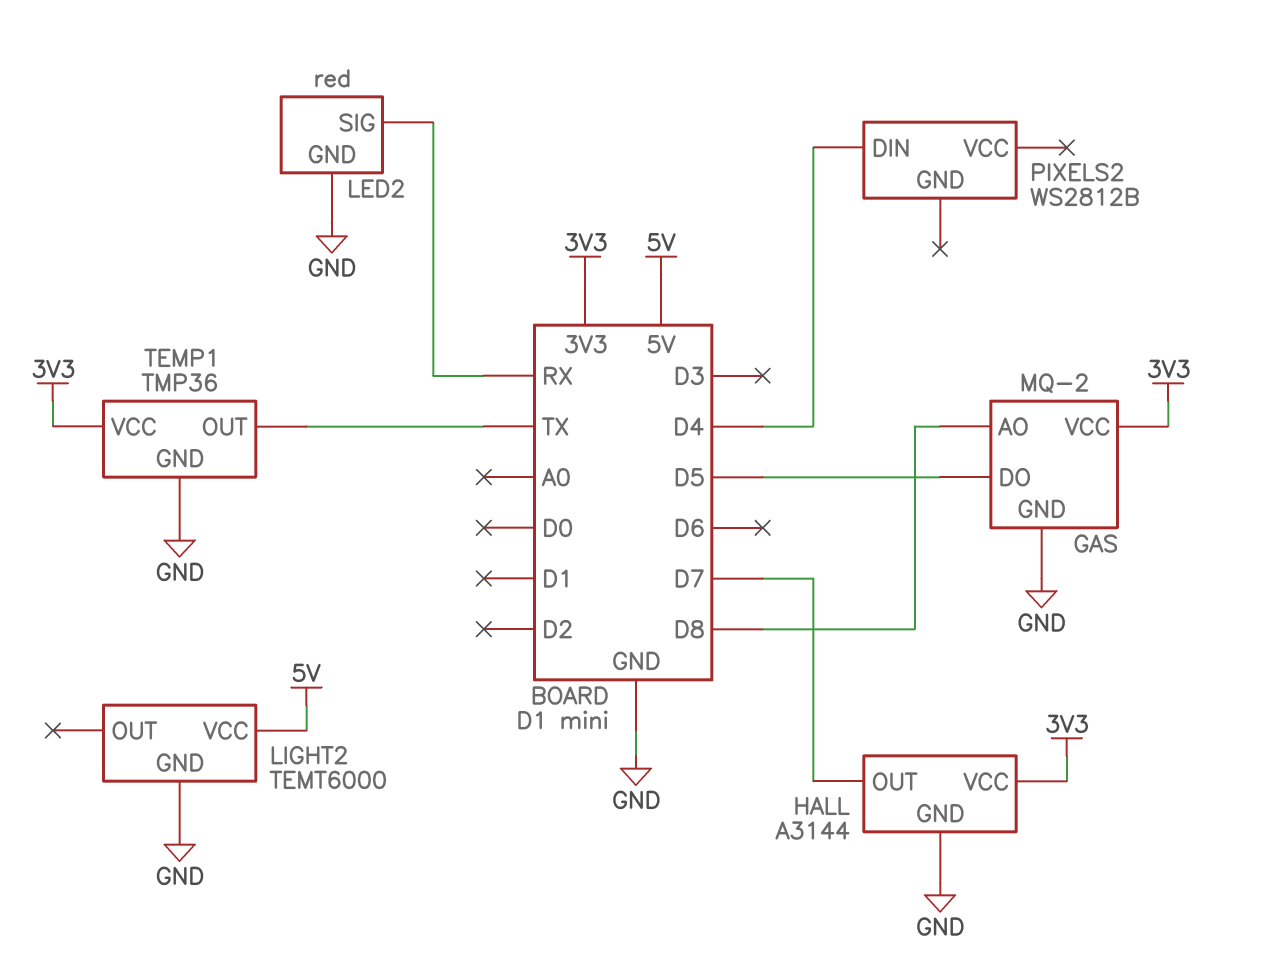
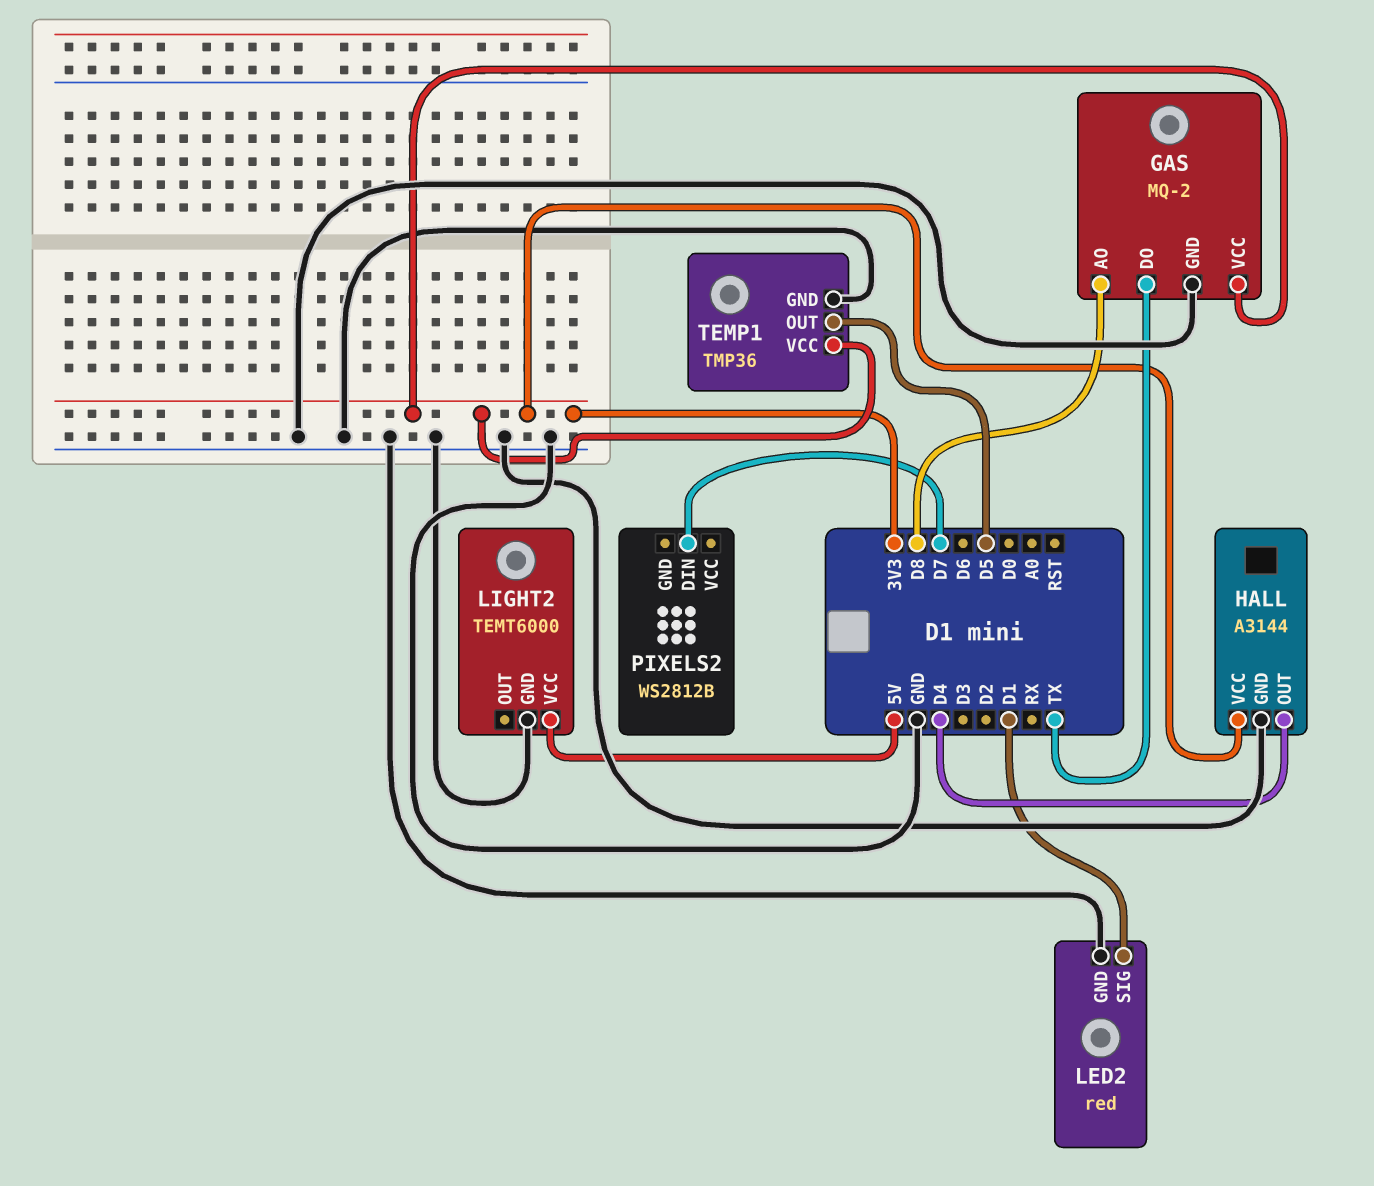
GAS pin DO: D5 -> TX
HALL pin OUT: D7 -> D4
LED2 pin SIG: RX -> D1
PIXELS2 pin DIN: D4 -> D7
TEMP1 pin OUT: TX -> D5

